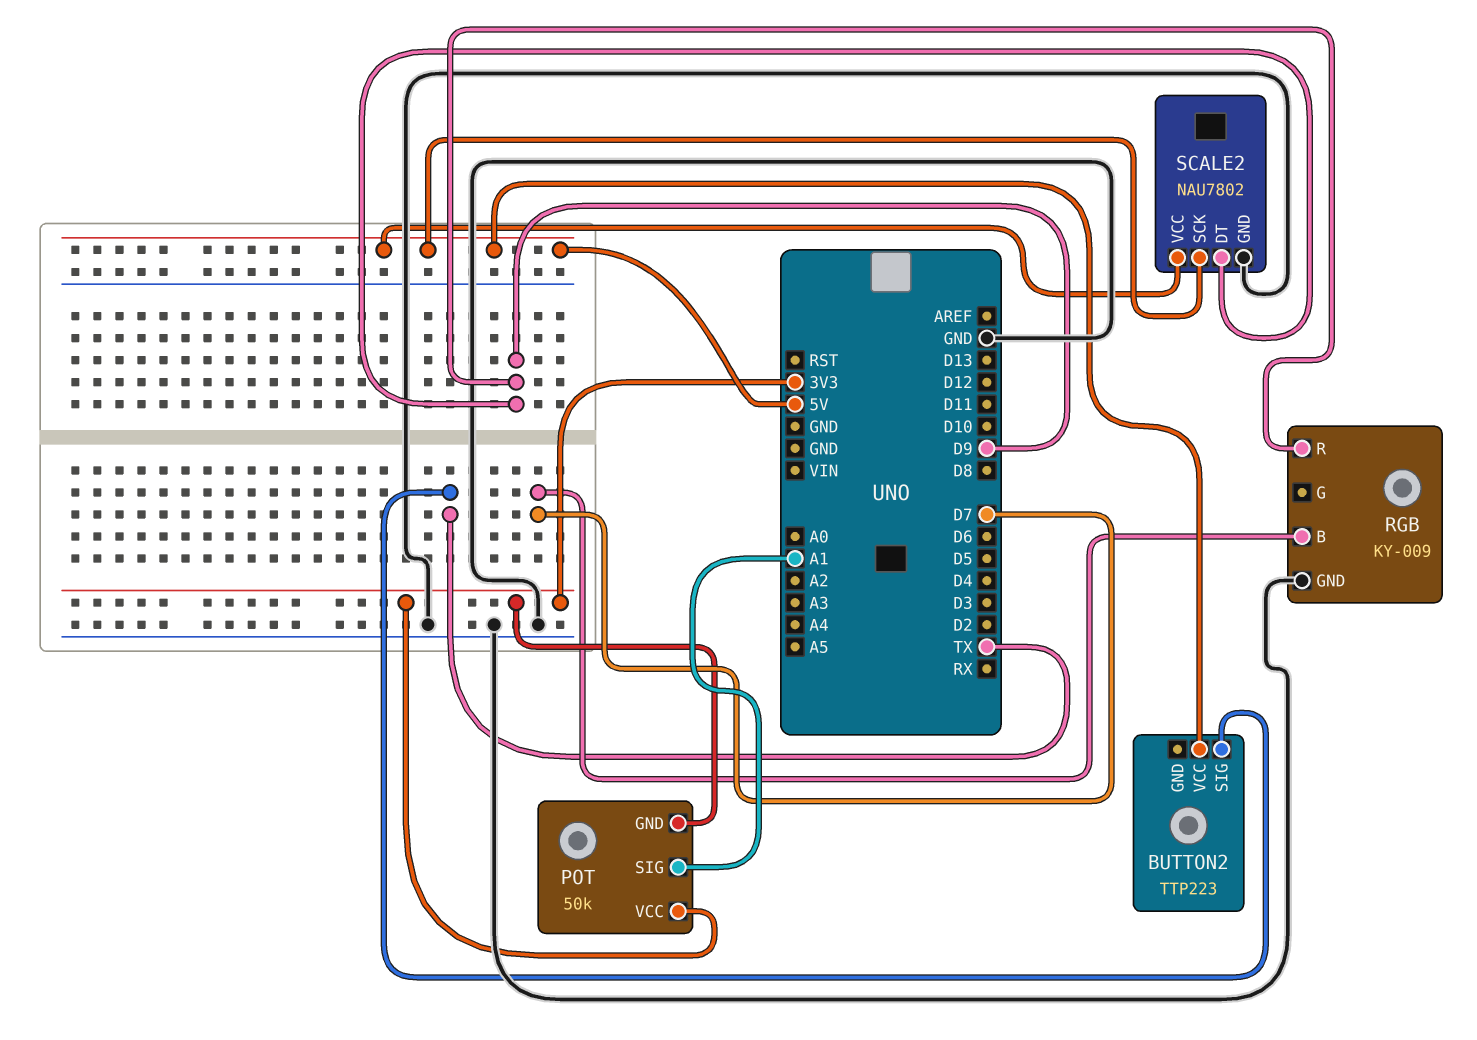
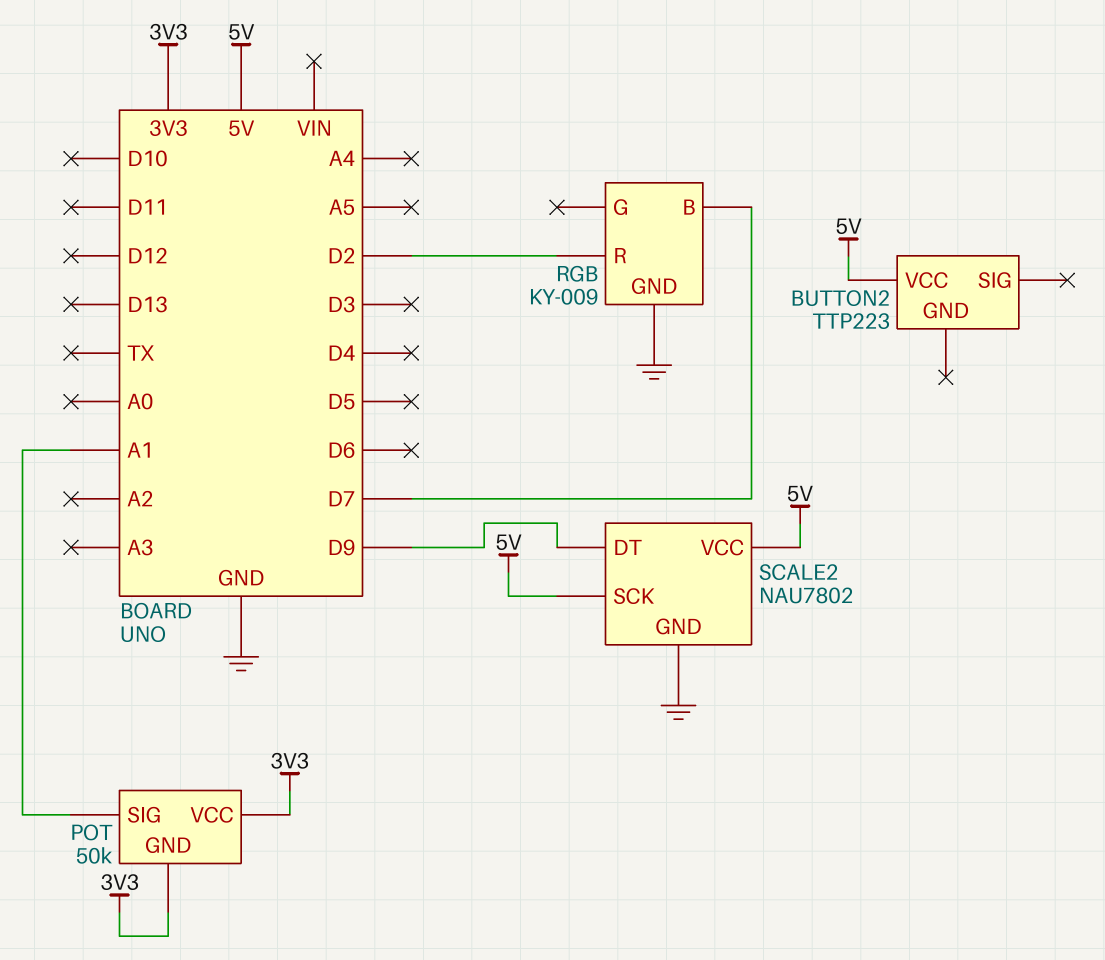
BUTTON2 pin SIG: TX -> none
RGB pin R: D9 -> D2

